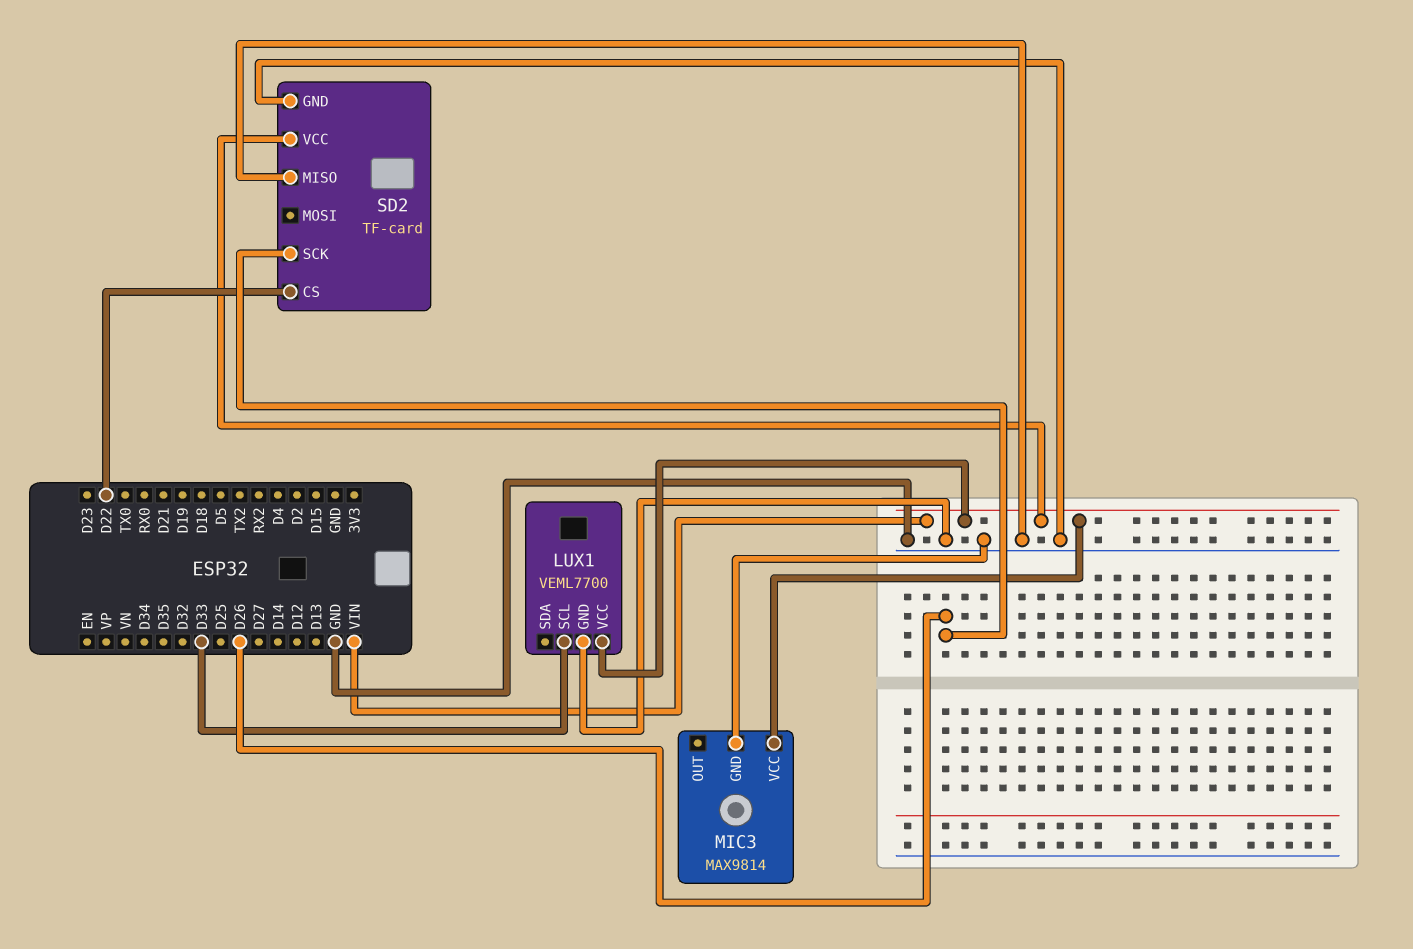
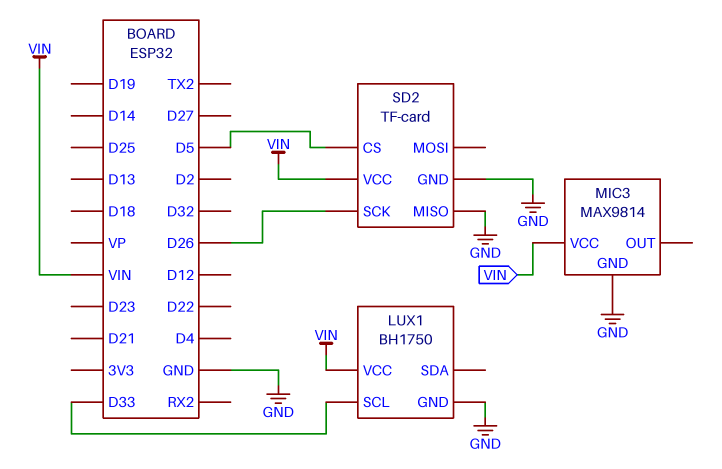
LUX1: VEML7700 -> BH1750
SD2 pin CS: D22 -> D5

